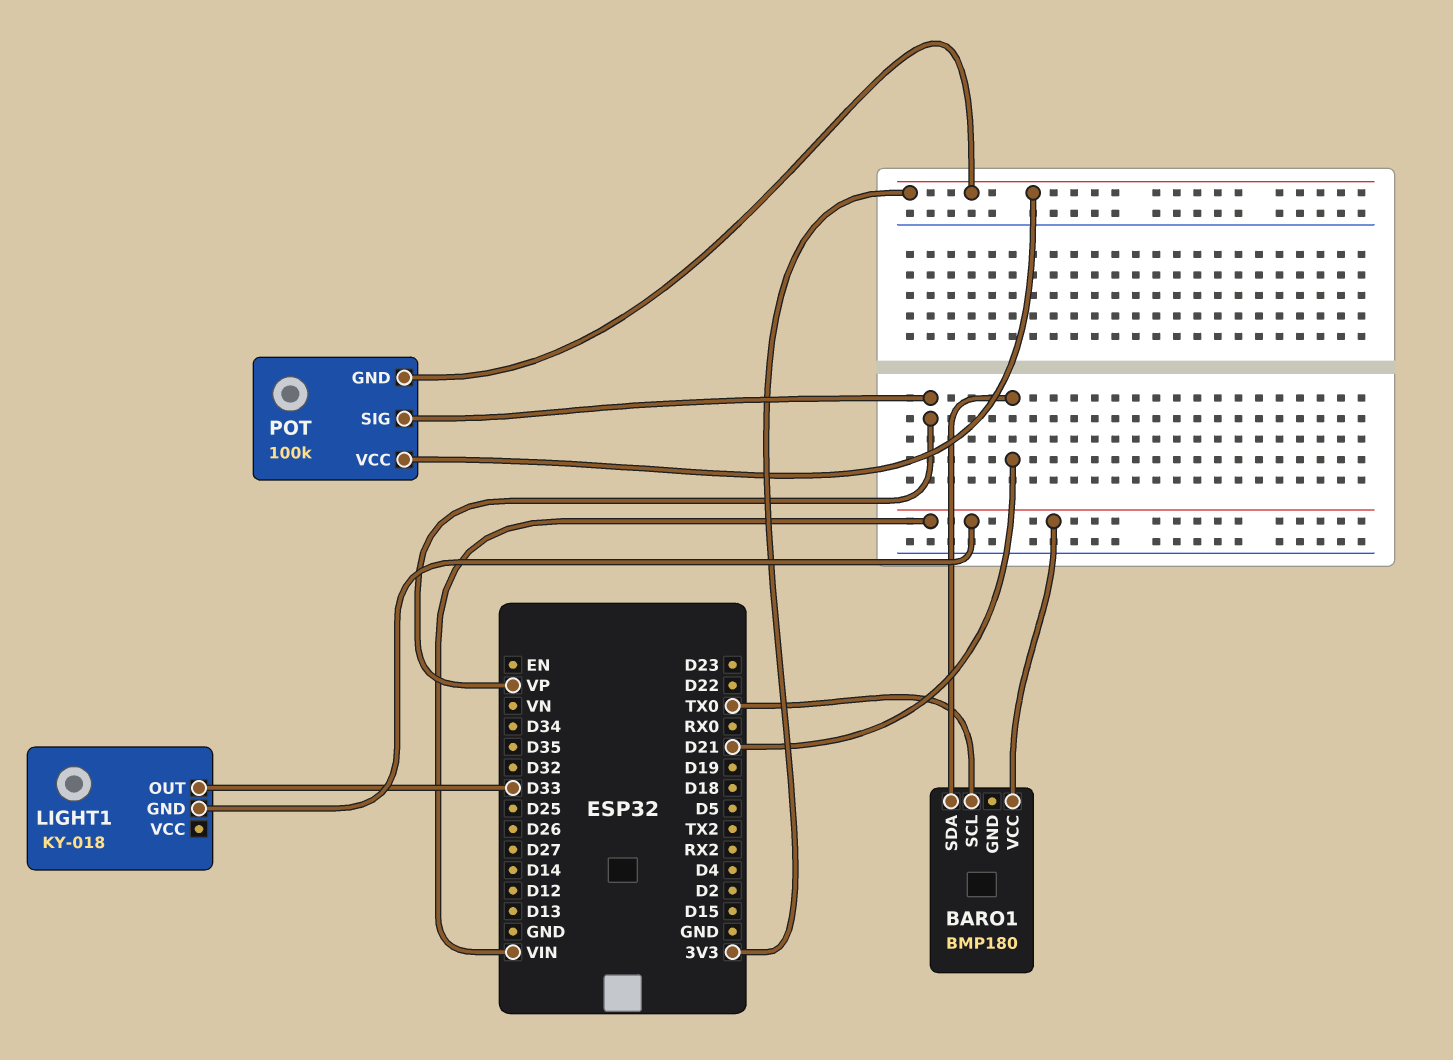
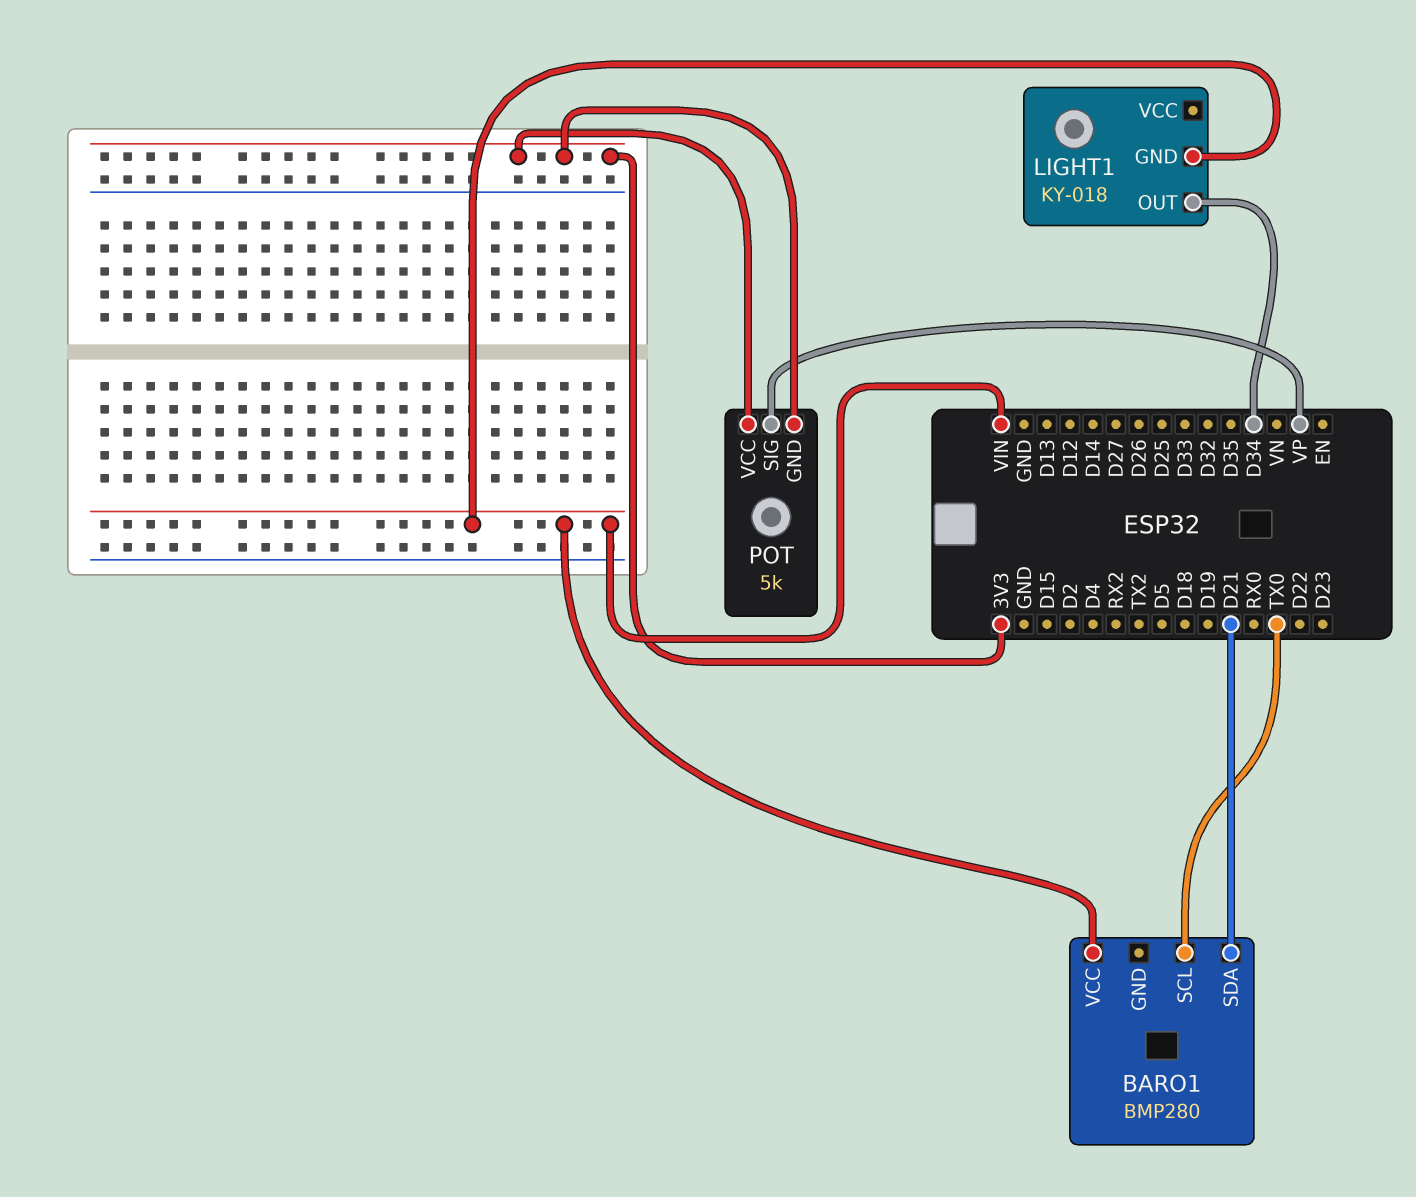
BARO1: BMP180 -> BMP280
LIGHT1 pin OUT: D33 -> D34
POT: 100k -> 5k

